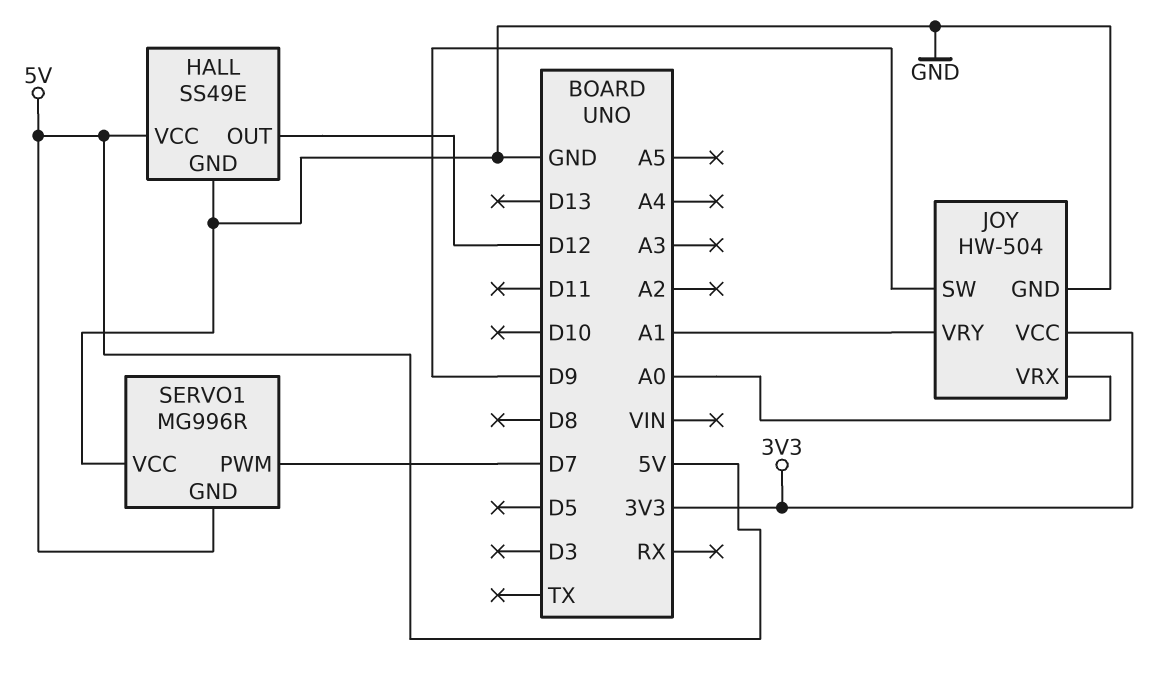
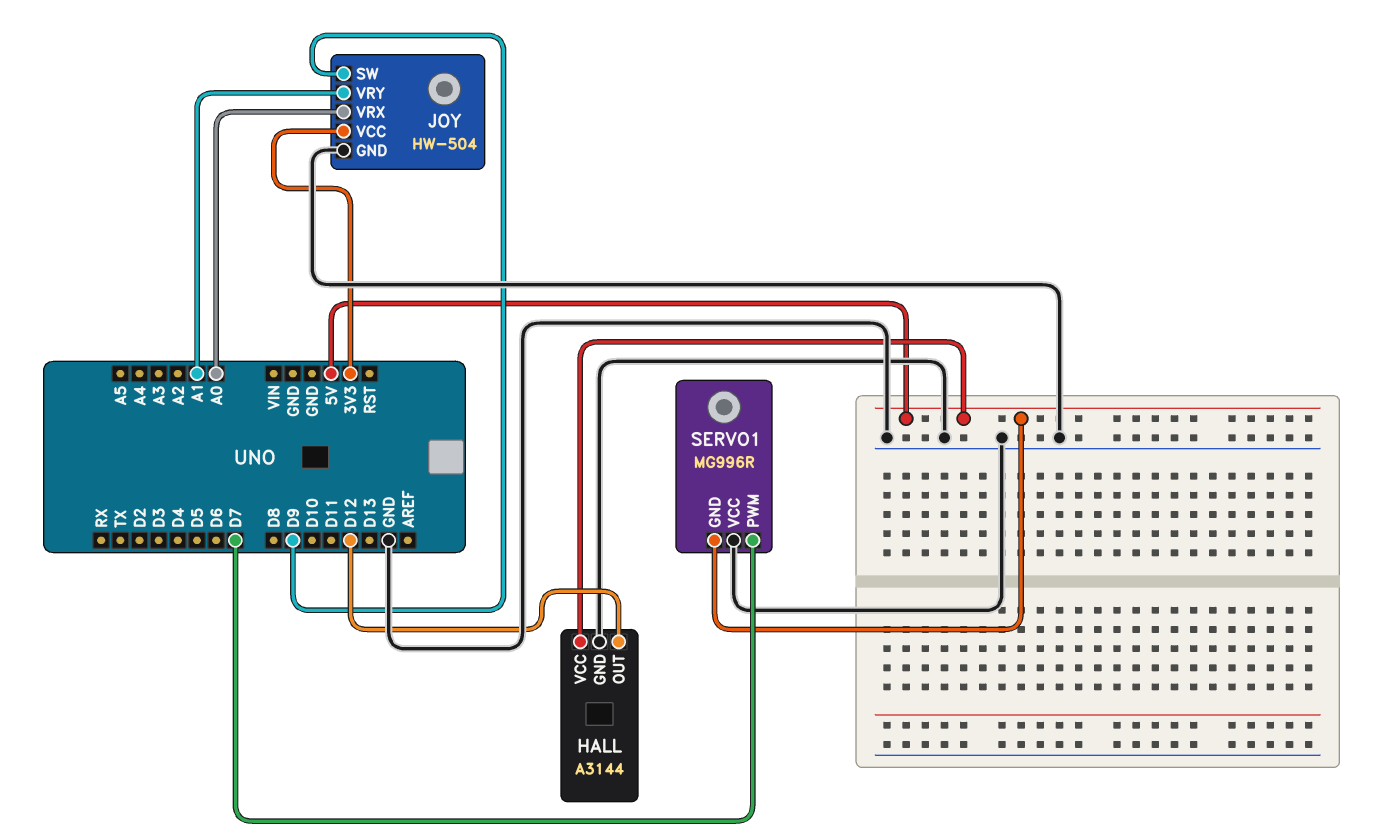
HALL: SS49E -> A3144

